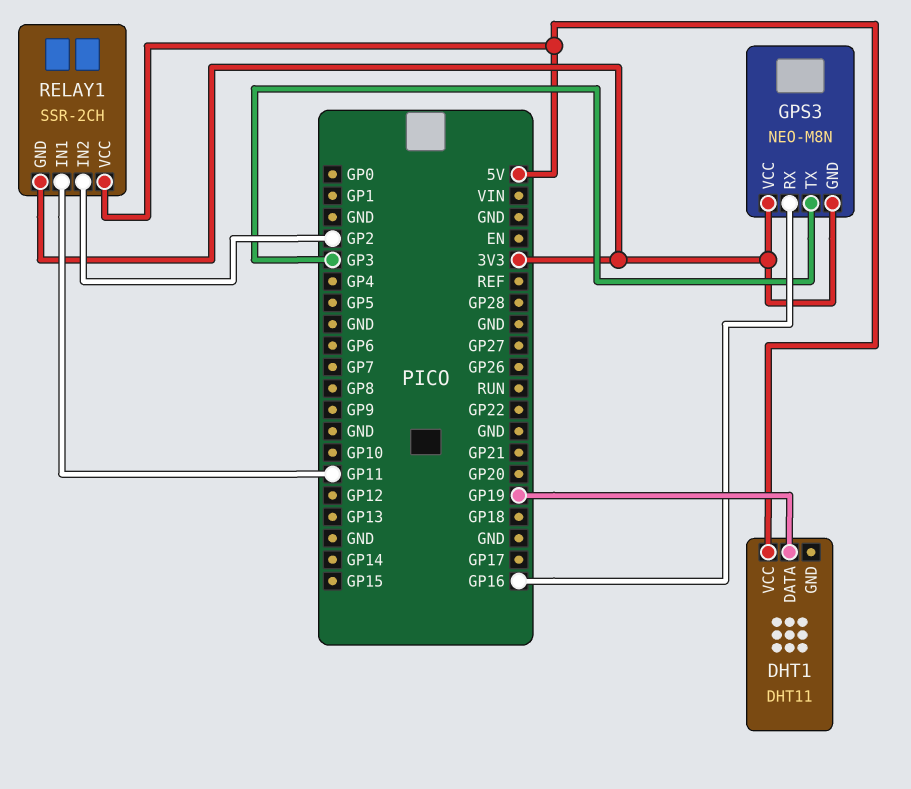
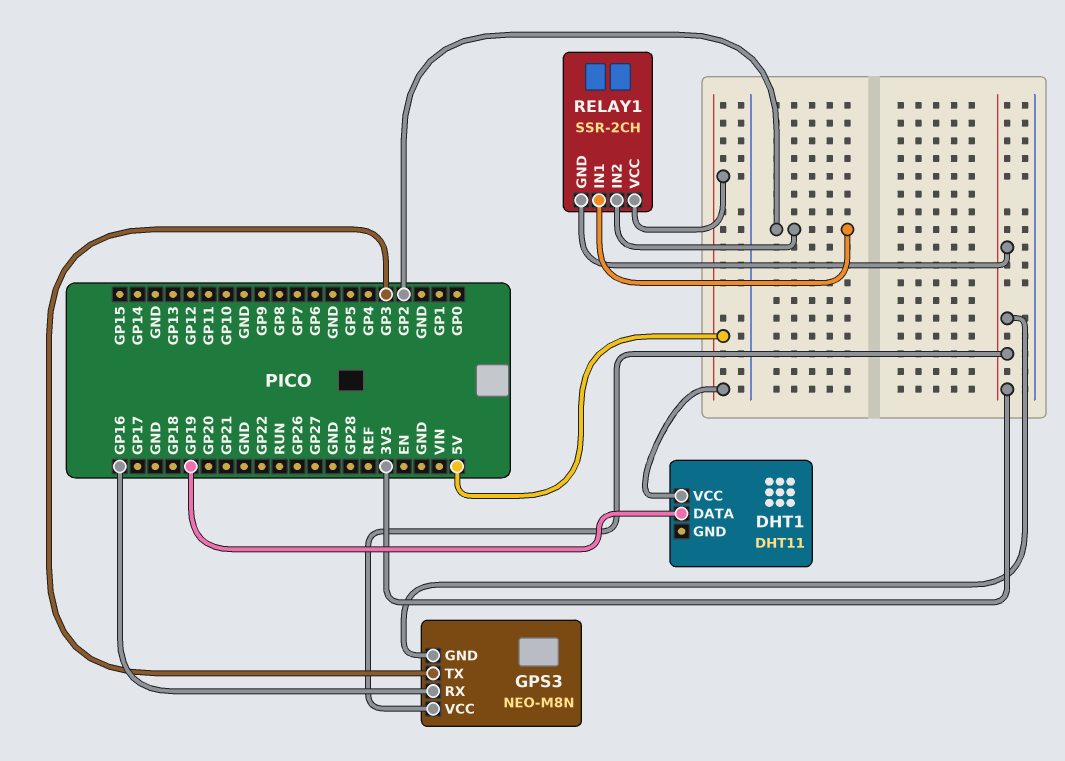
RELAY1 pin IN1: GP11 -> GP2

